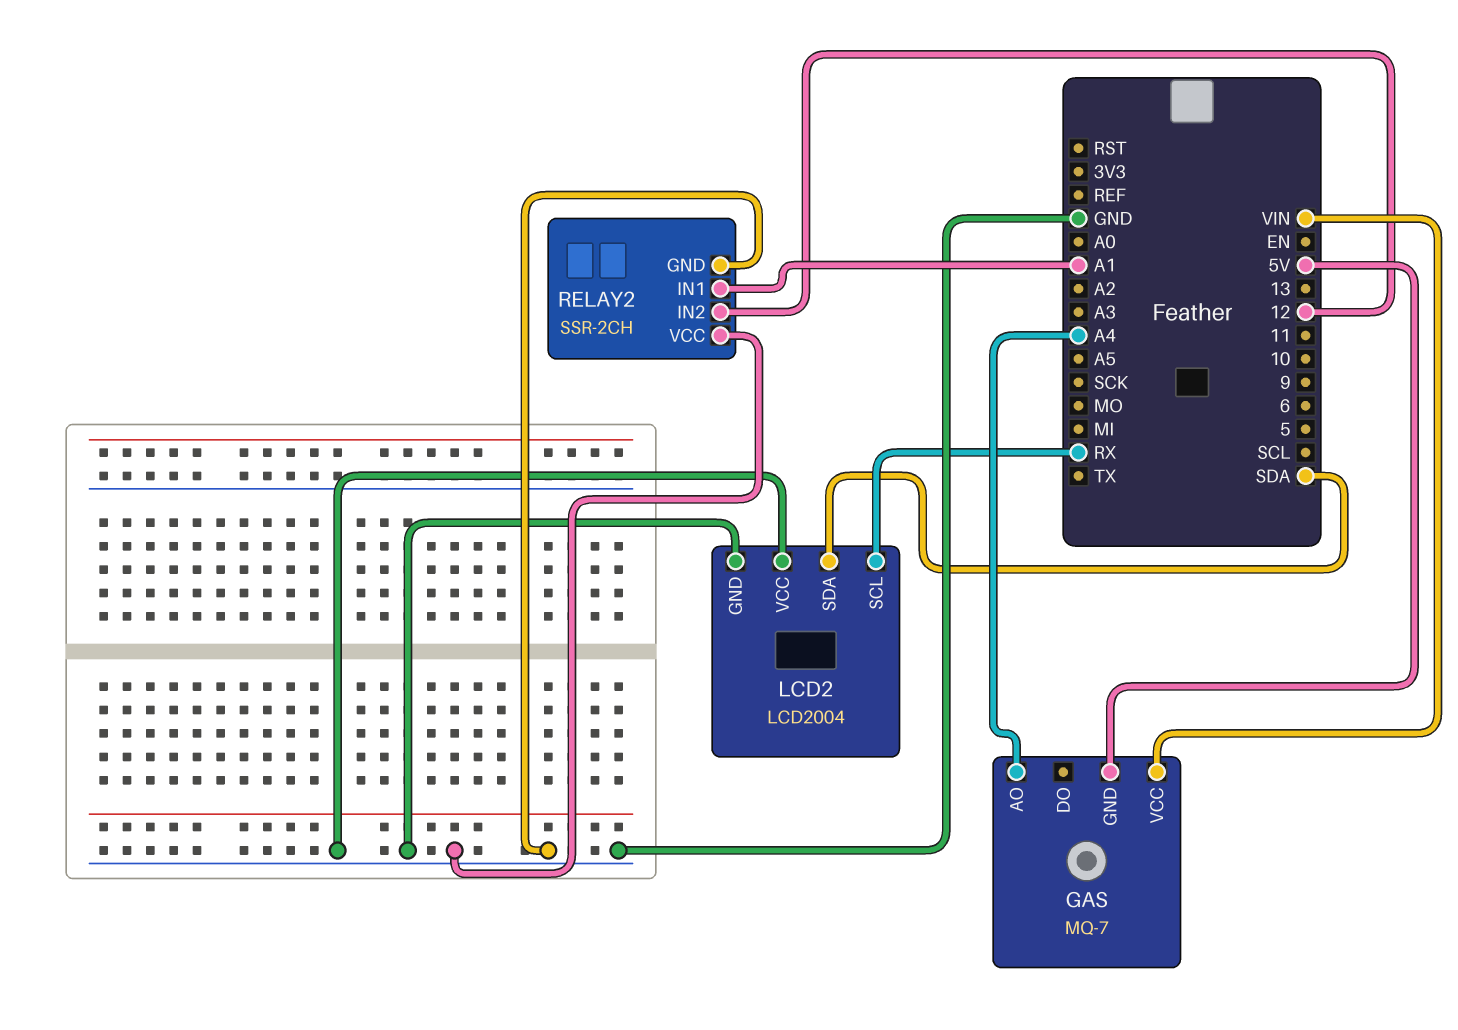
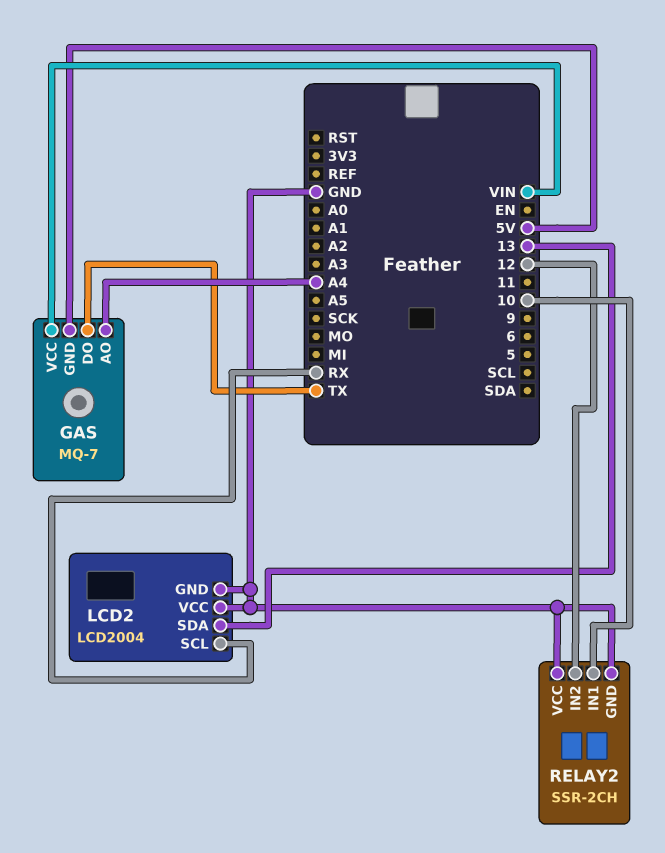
GAS pin DO: none -> TX
LCD2 pin SDA: SDA -> 13
RELAY2 pin IN1: A1 -> 10

